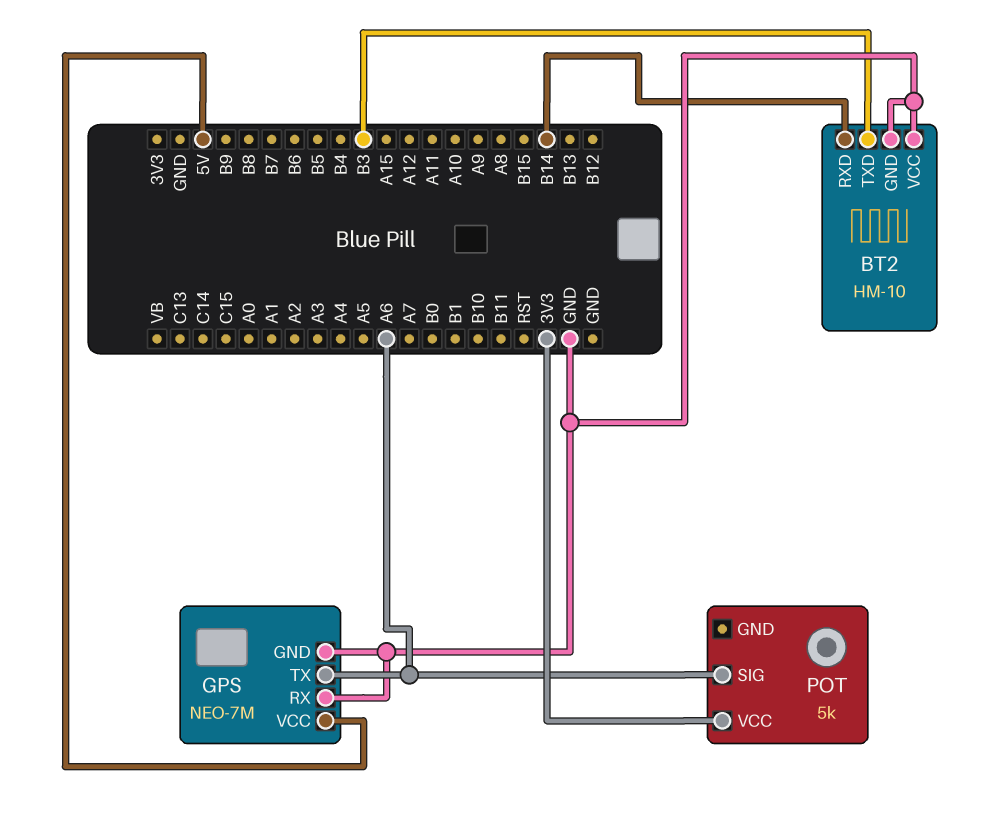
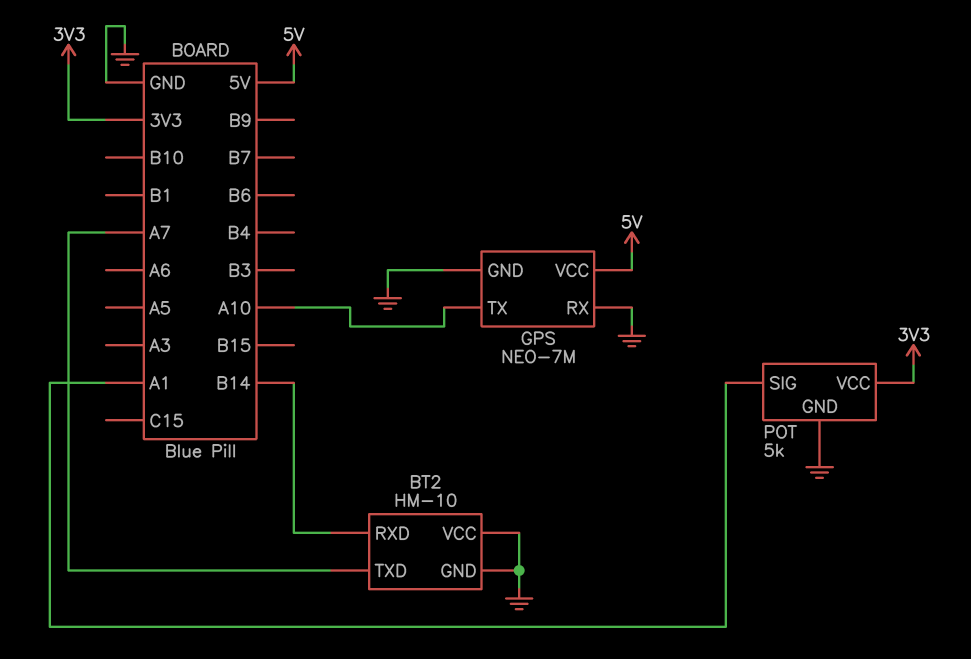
BT2 pin TXD: B3 -> A7
GPS pin TX: A6 -> A10
POT pin GND: none -> GND
POT pin SIG: A6 -> A1

